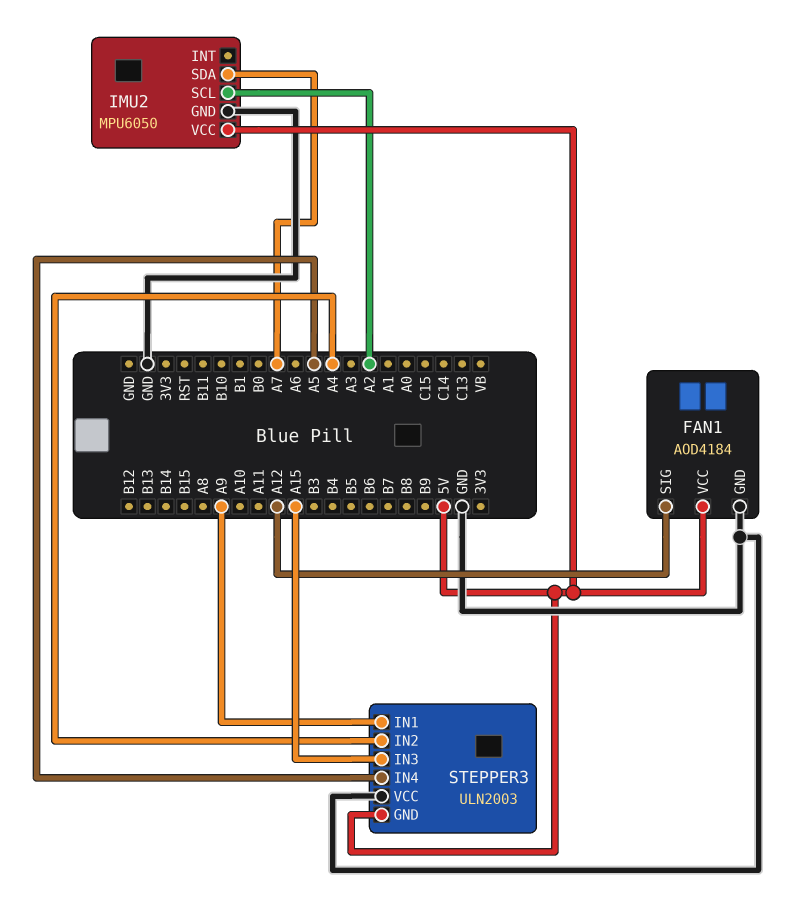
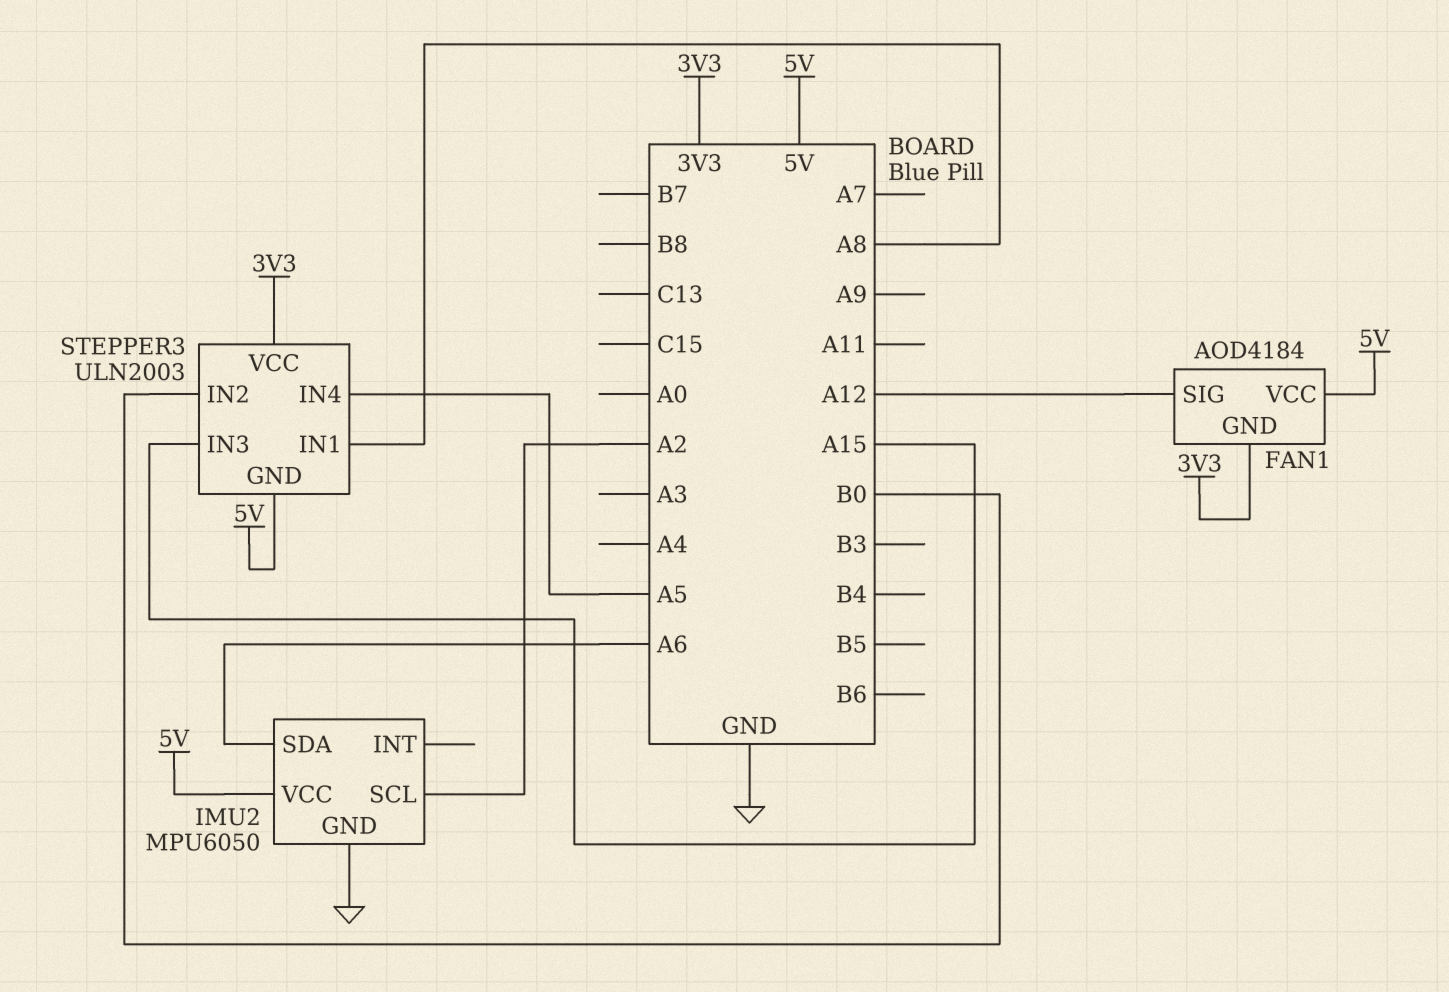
FAN1 pin GND: GND -> 3V3
IMU2 pin SDA: A7 -> A6
STEPPER3 pin IN1: A9 -> A8
STEPPER3 pin IN2: A4 -> B0
STEPPER3 pin VCC: GND -> 3V3

